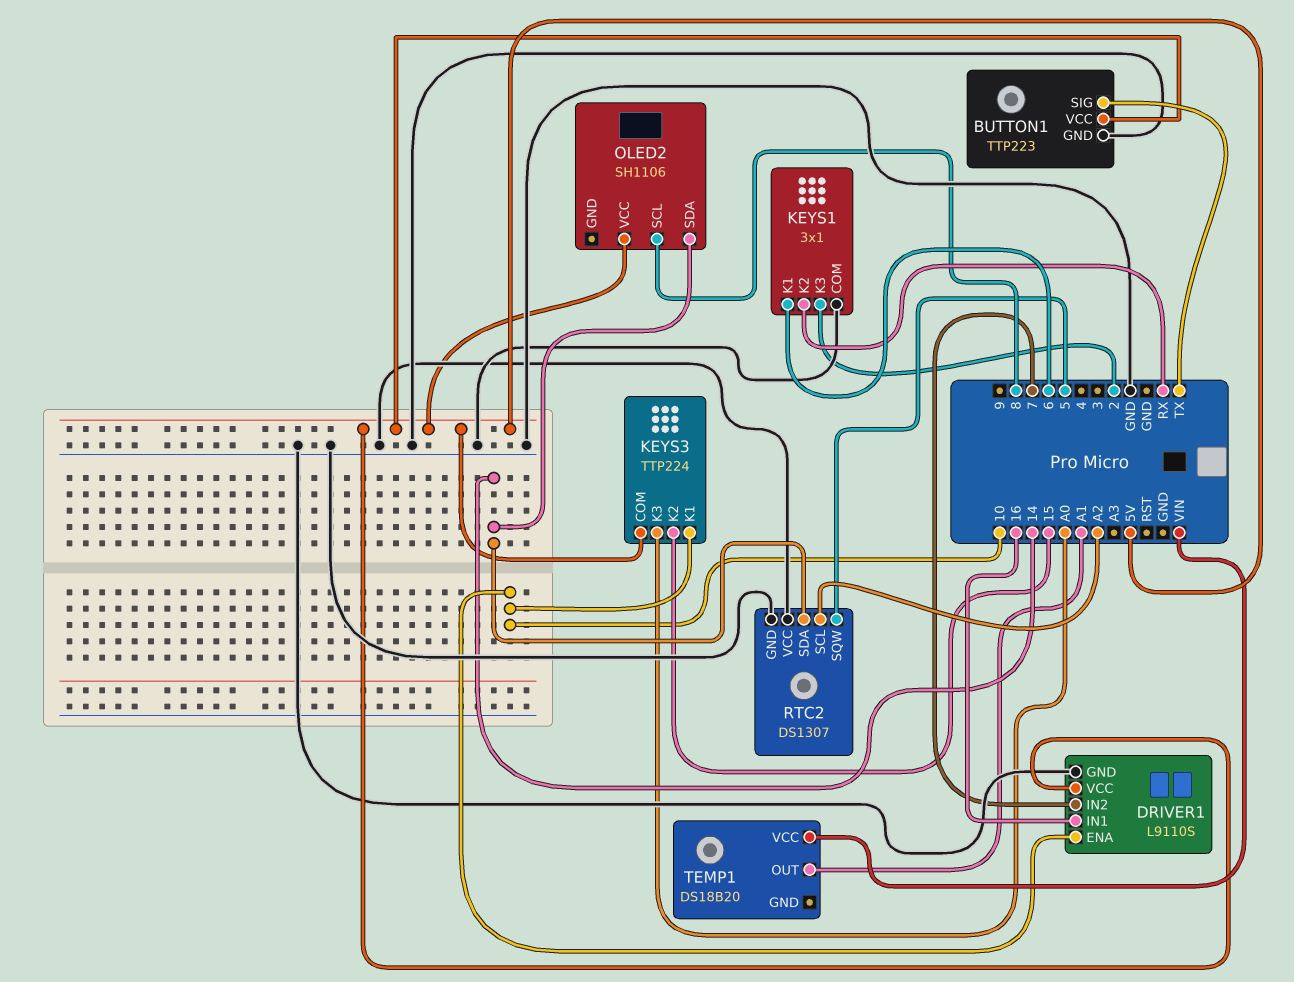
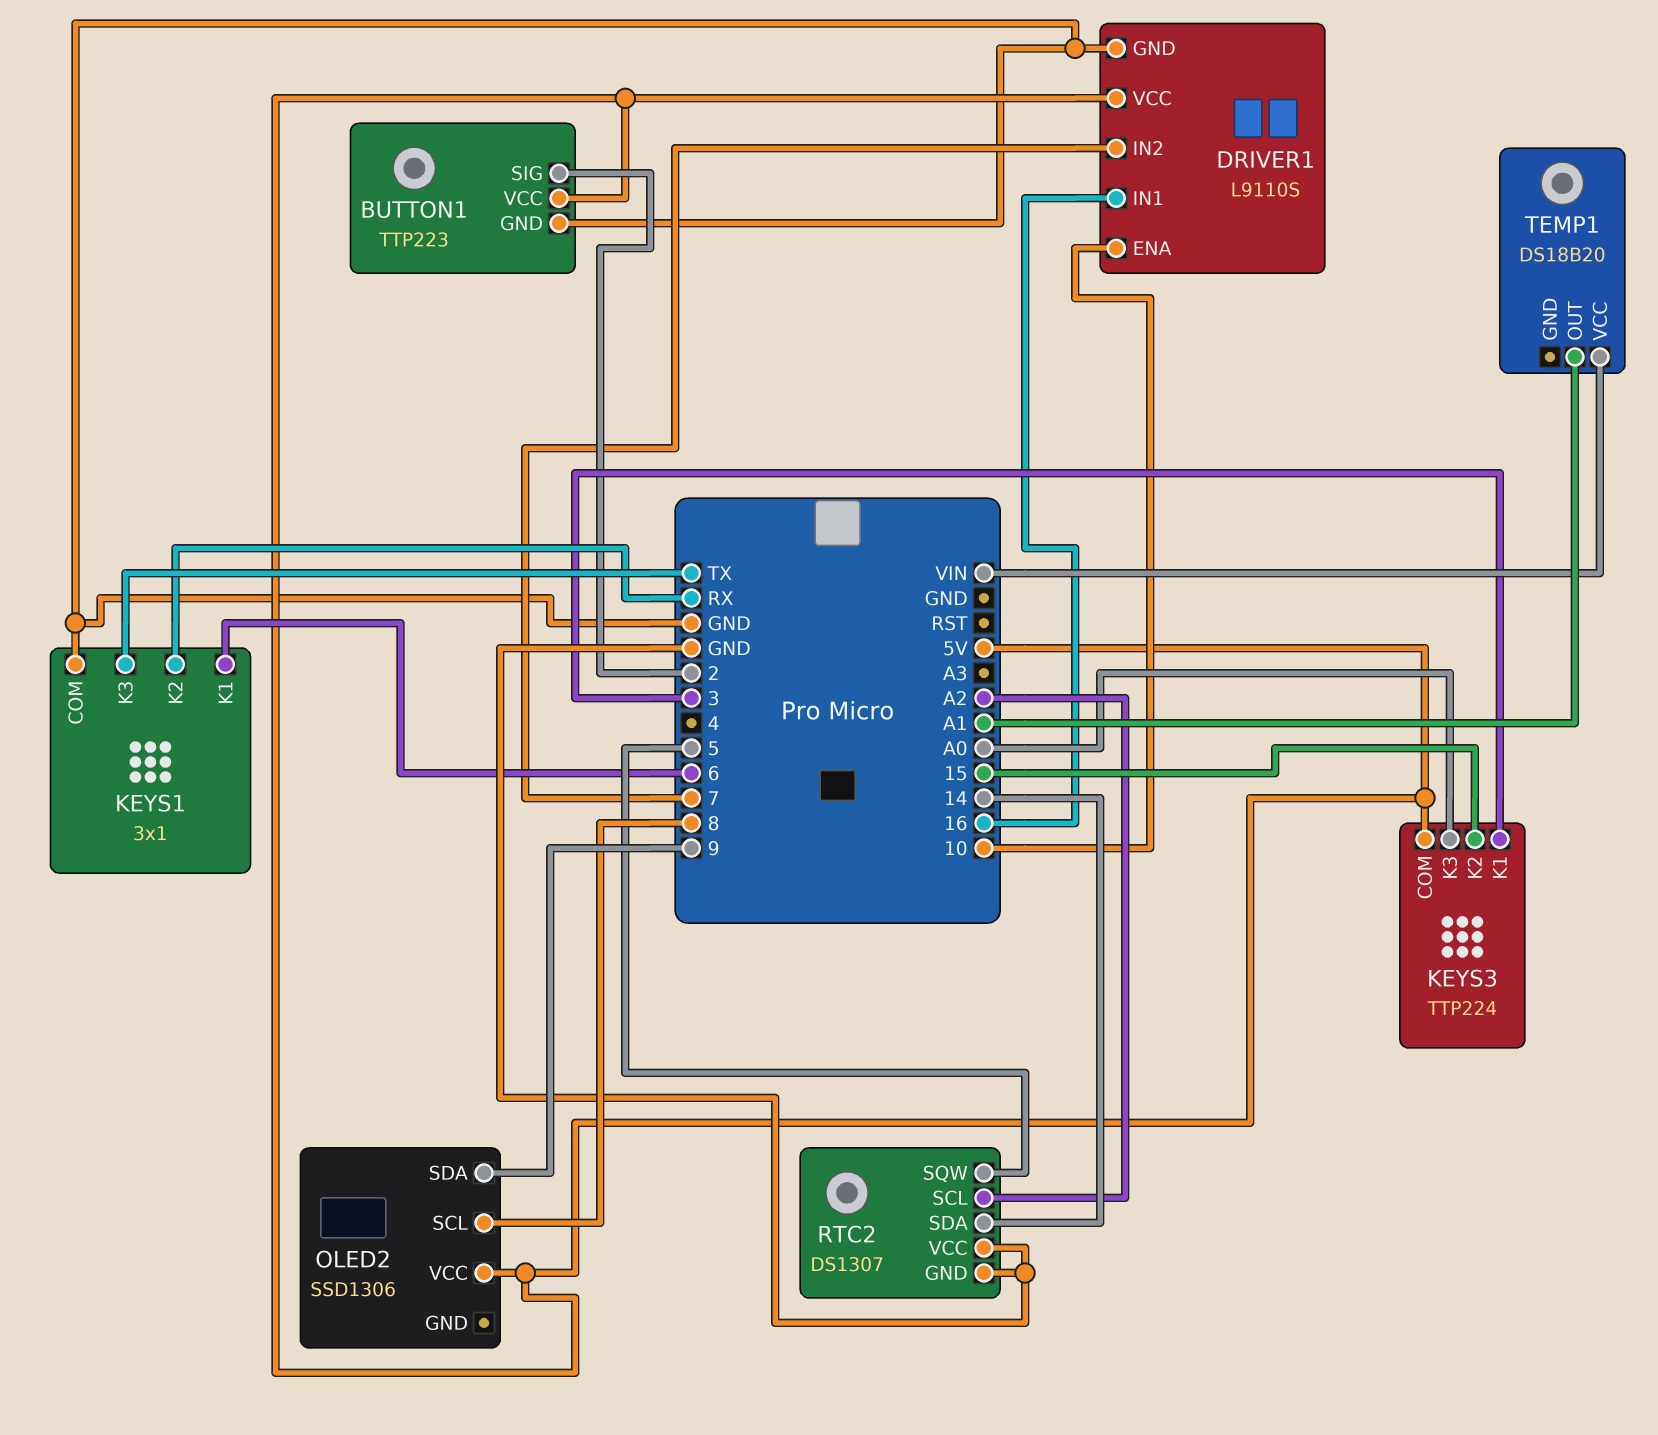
BUTTON1 pin SIG: TX -> 2
KEYS1 pin K3: 2 -> TX
KEYS3 pin K1: 10 -> 3
OLED2: SH1106 -> SSD1306
OLED2 pin SDA: 14 -> 9

